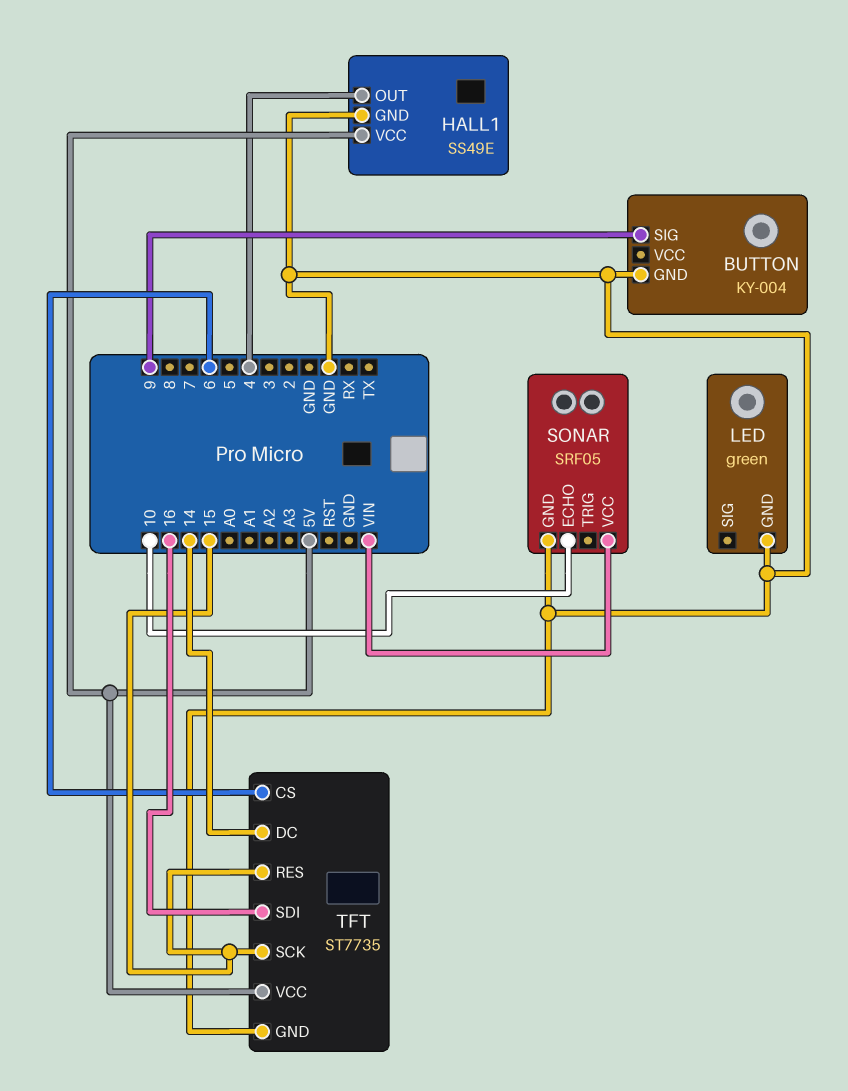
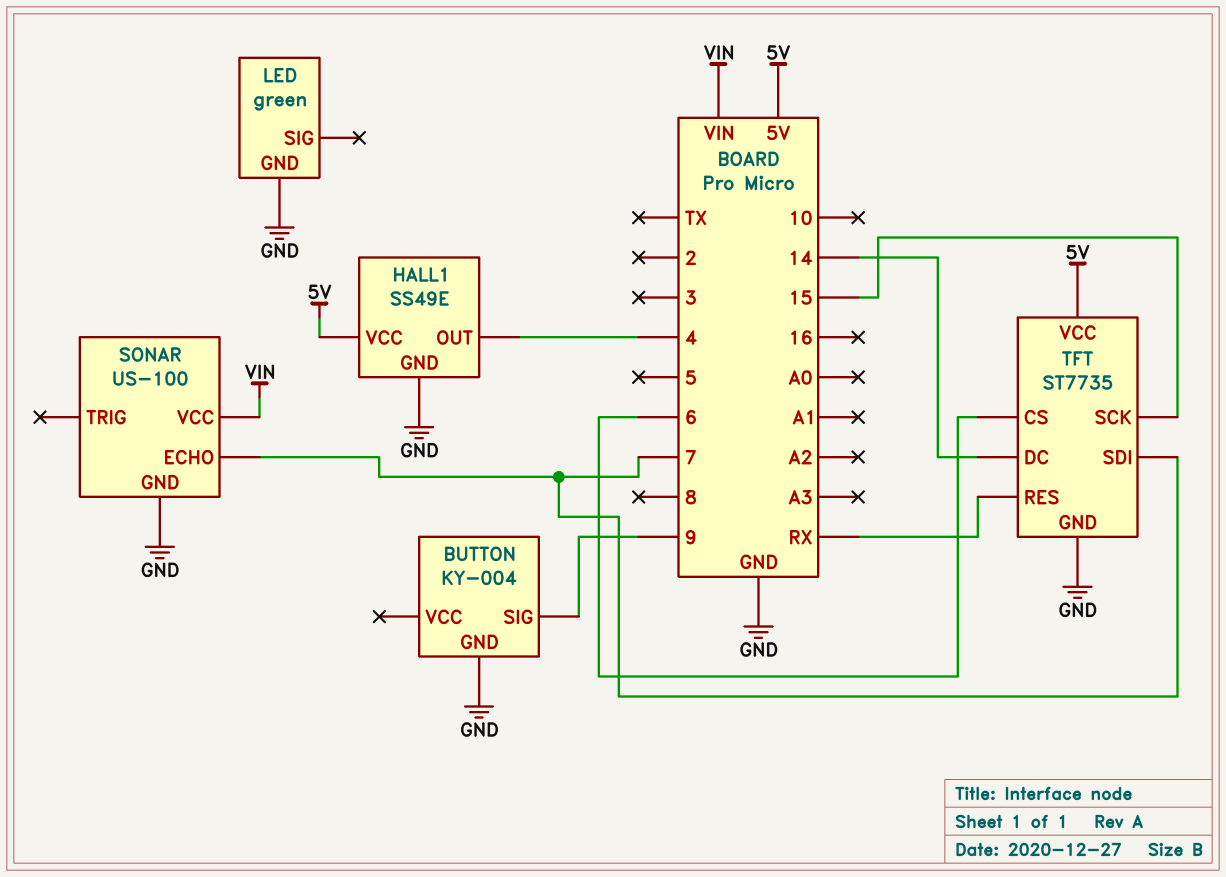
SONAR: SRF05 -> US-100
SONAR pin ECHO: 10 -> 7
TFT pin RES: 15 -> RX
TFT pin SDI: 16 -> 7

